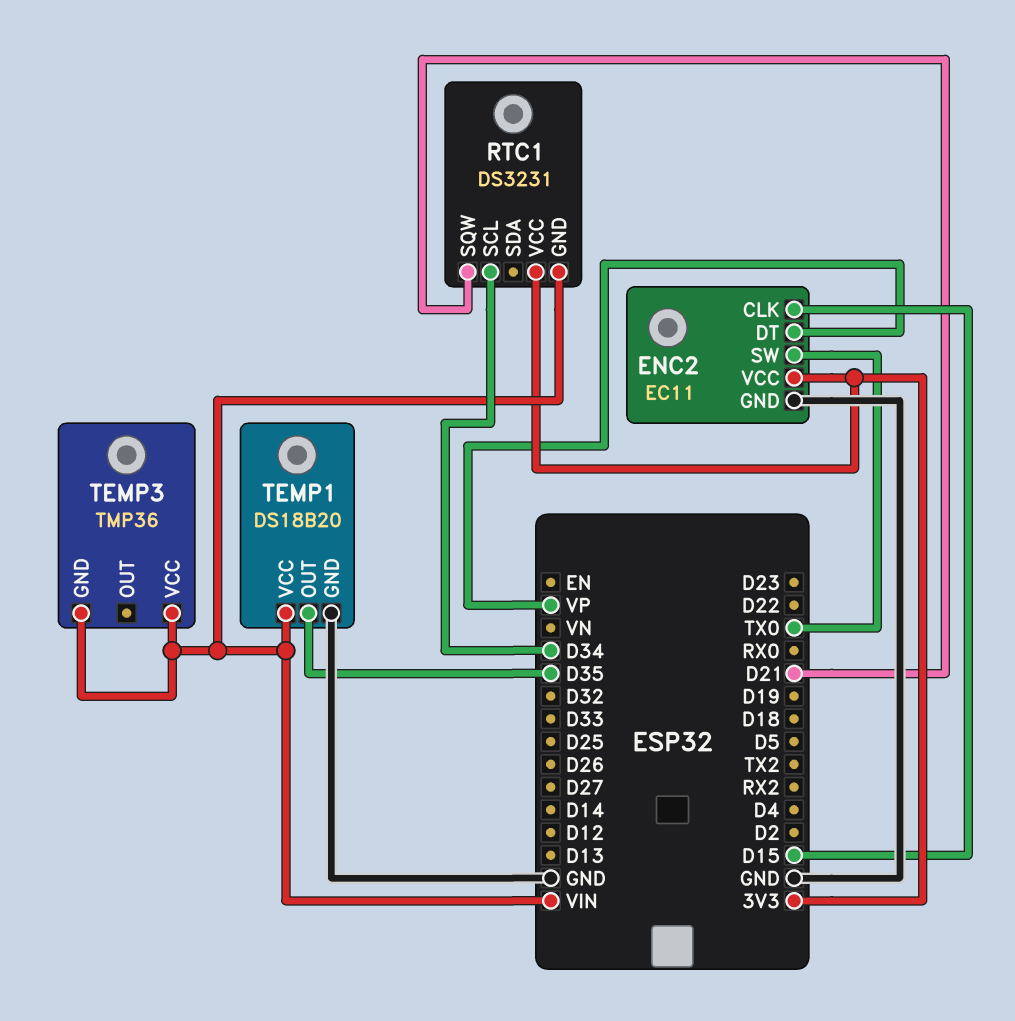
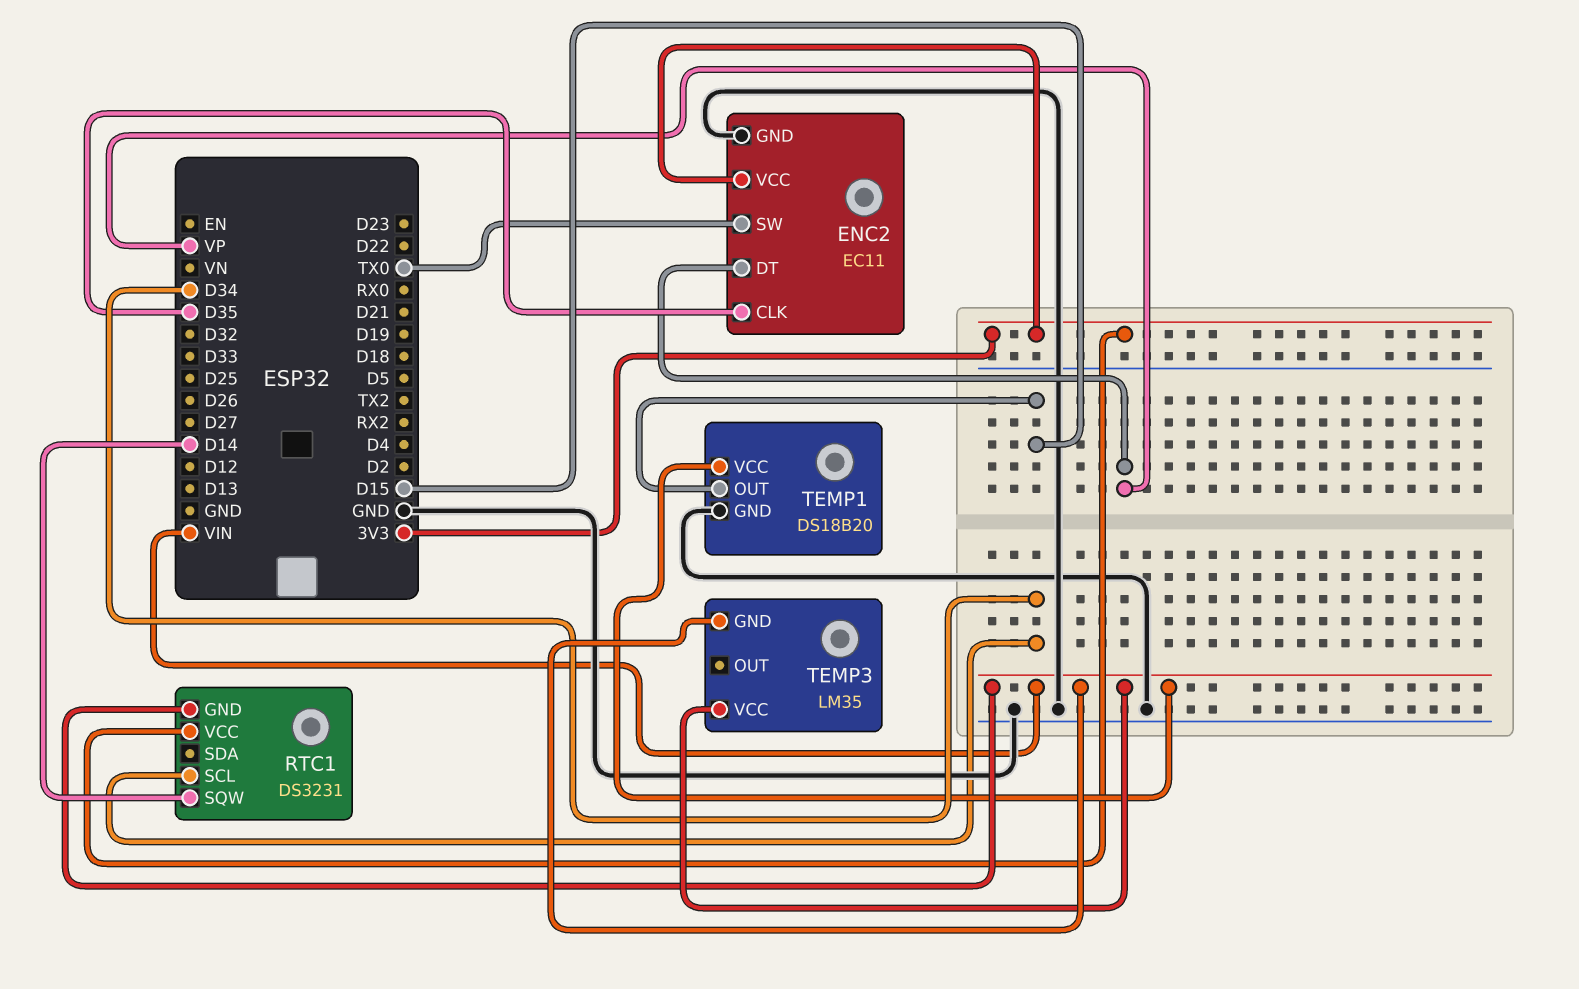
ENC2 pin CLK: D15 -> D35
RTC1 pin SQW: D21 -> D14
TEMP1 pin OUT: D35 -> D15
TEMP3: TMP36 -> LM35

